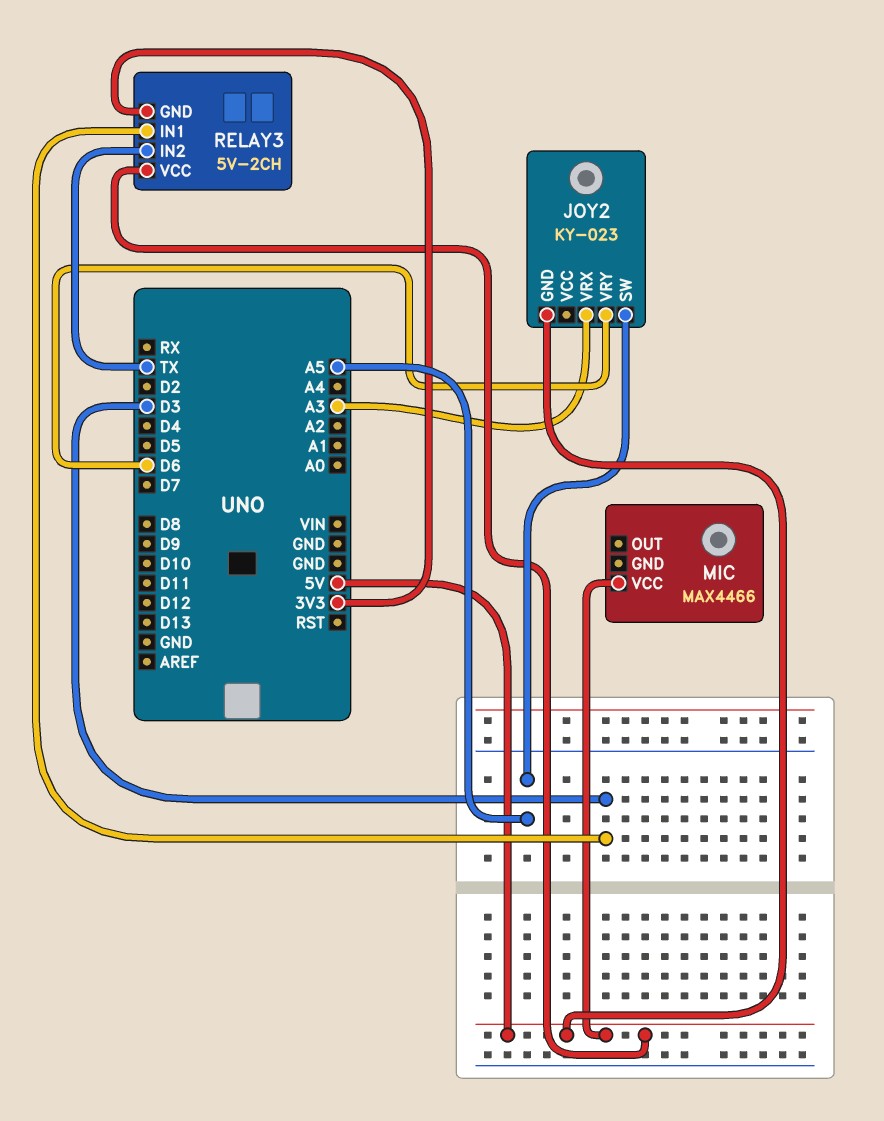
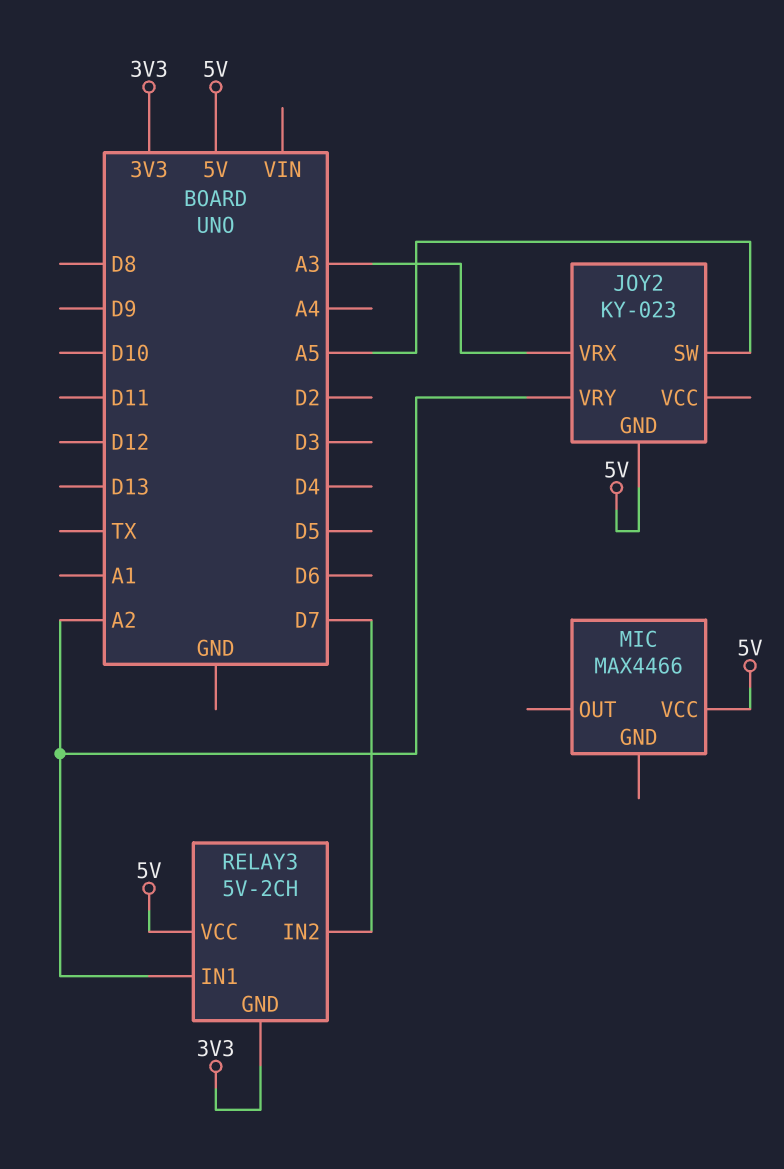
JOY2 pin VRY: D6 -> A2
RELAY3 pin IN1: D3 -> A2
RELAY3 pin IN2: TX -> D7

